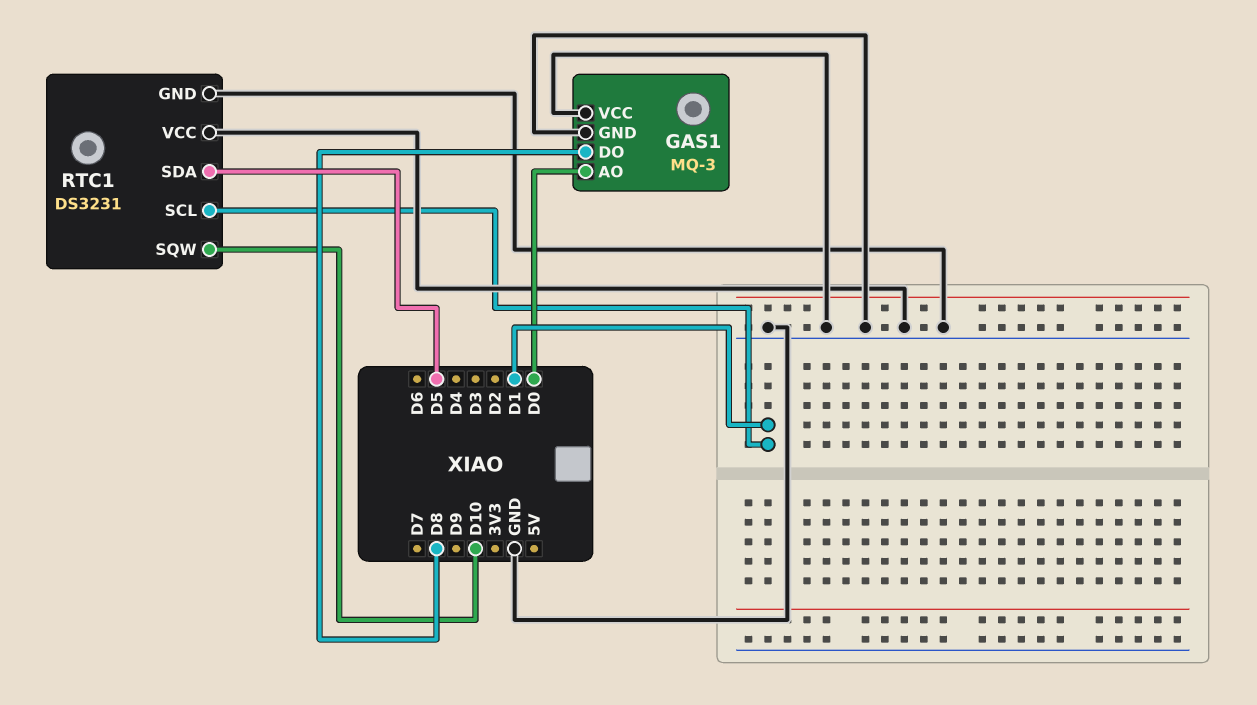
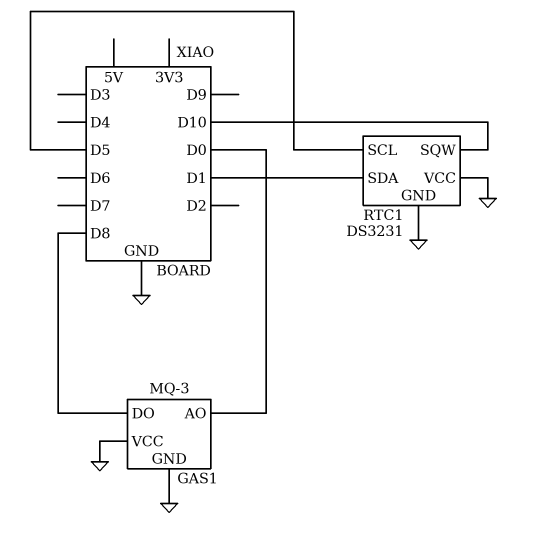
RTC1 pin SCL: D1 -> D5
RTC1 pin SDA: D5 -> D1

